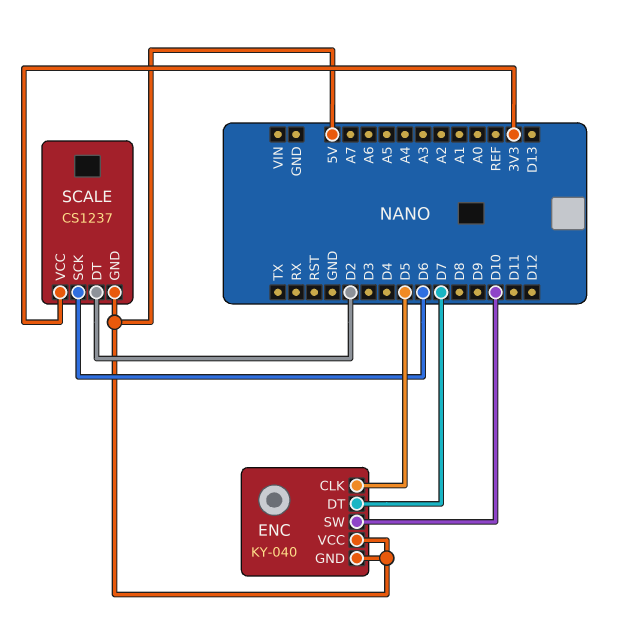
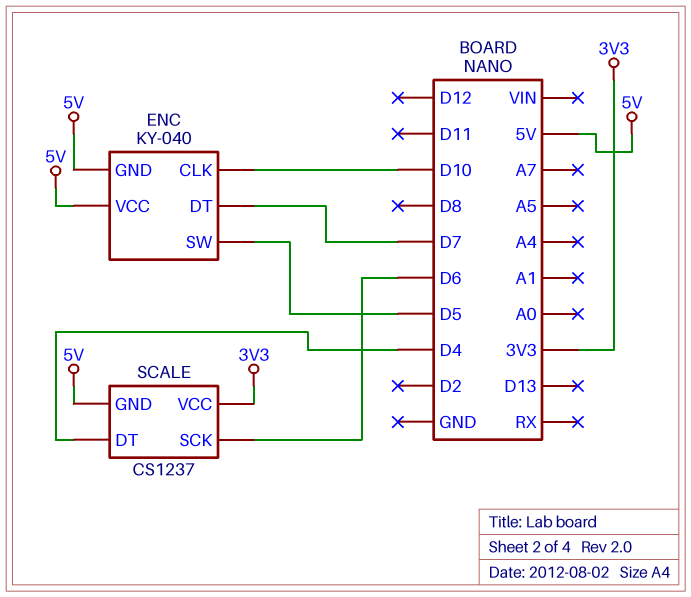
ENC pin CLK: D5 -> D10
ENC pin SW: D10 -> D5
SCALE pin DT: D2 -> D4

